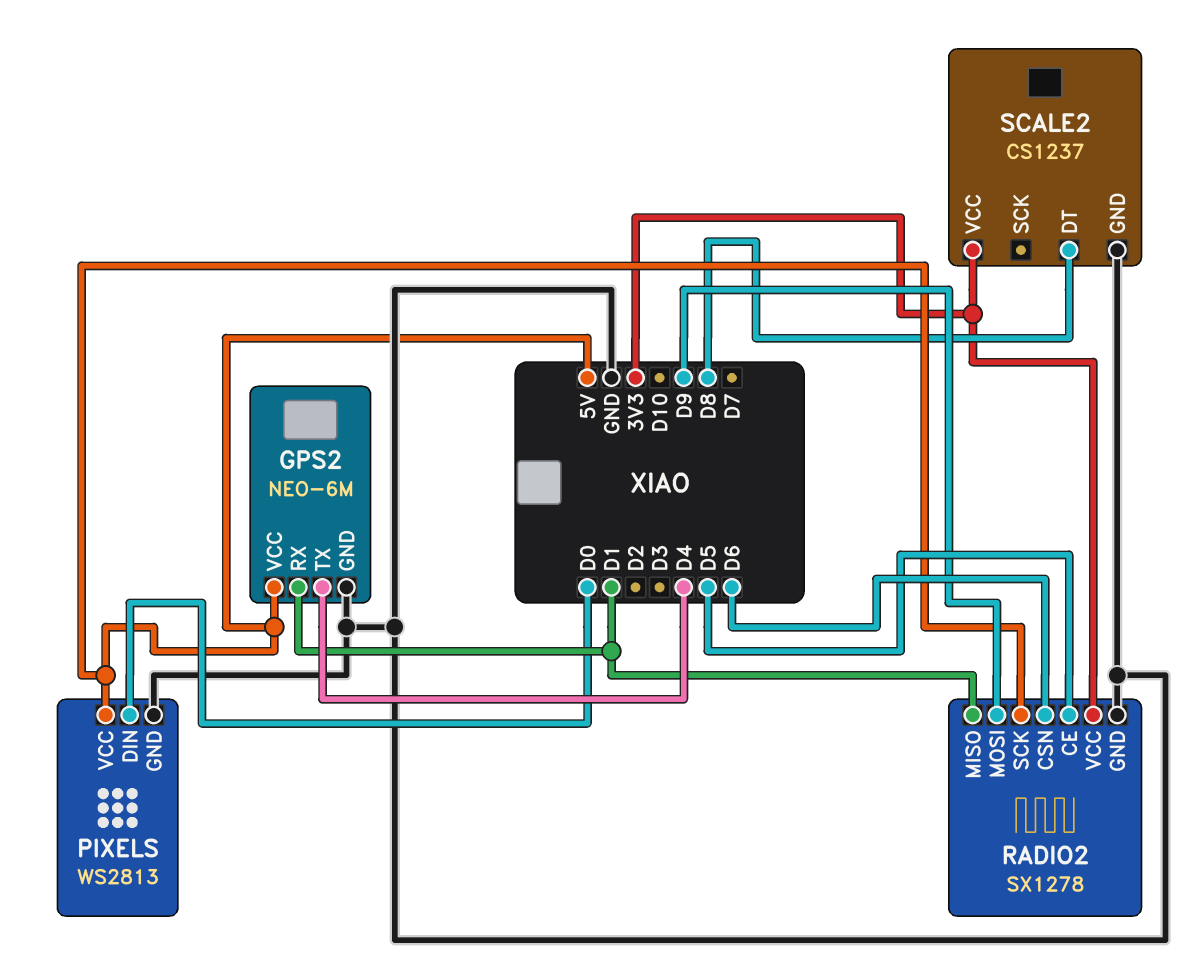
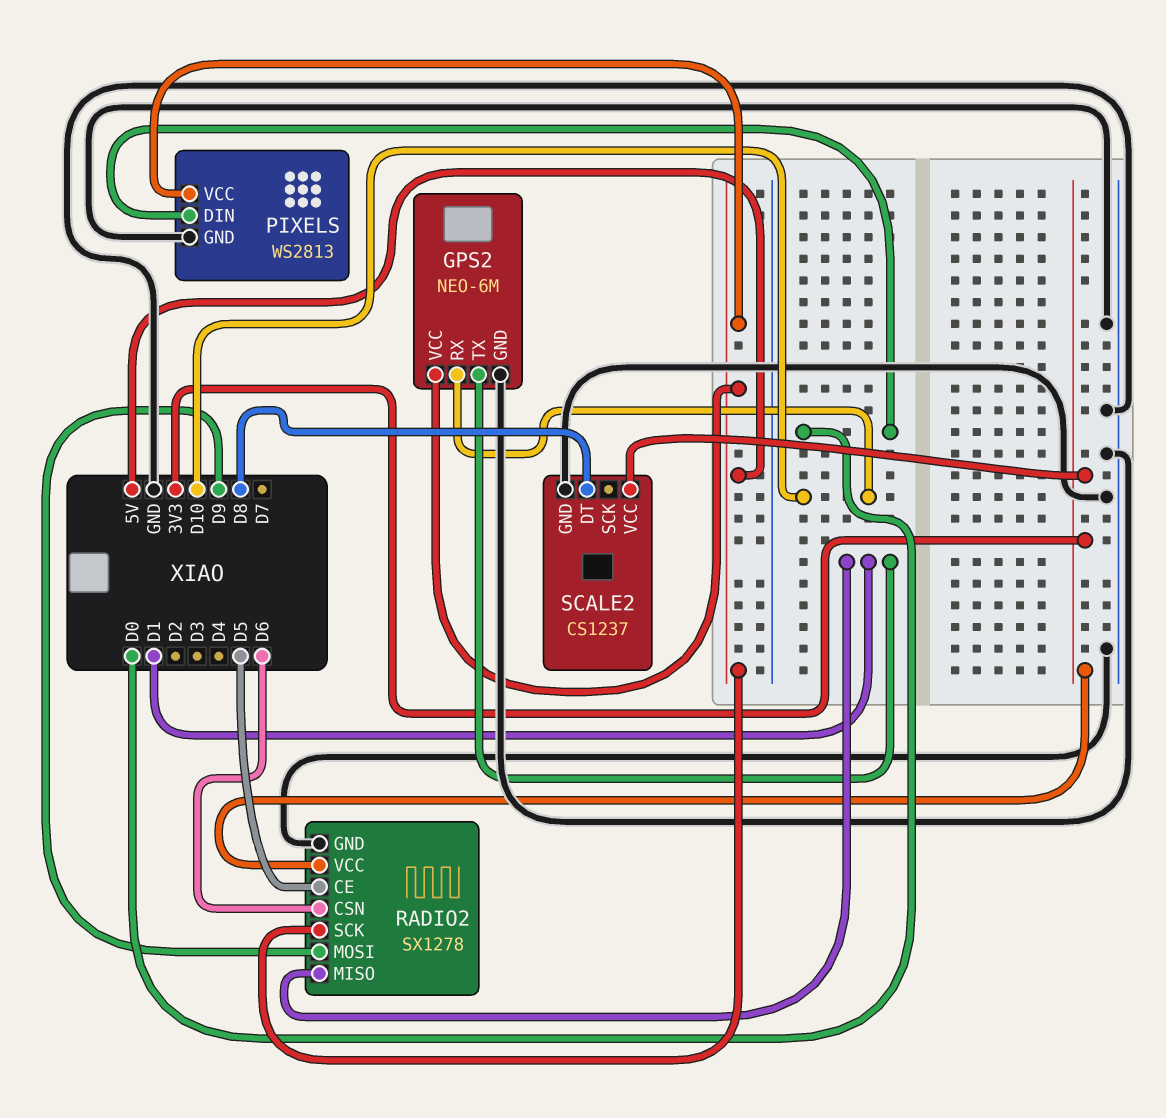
GPS2 pin RX: D1 -> D10
GPS2 pin TX: D4 -> D1

